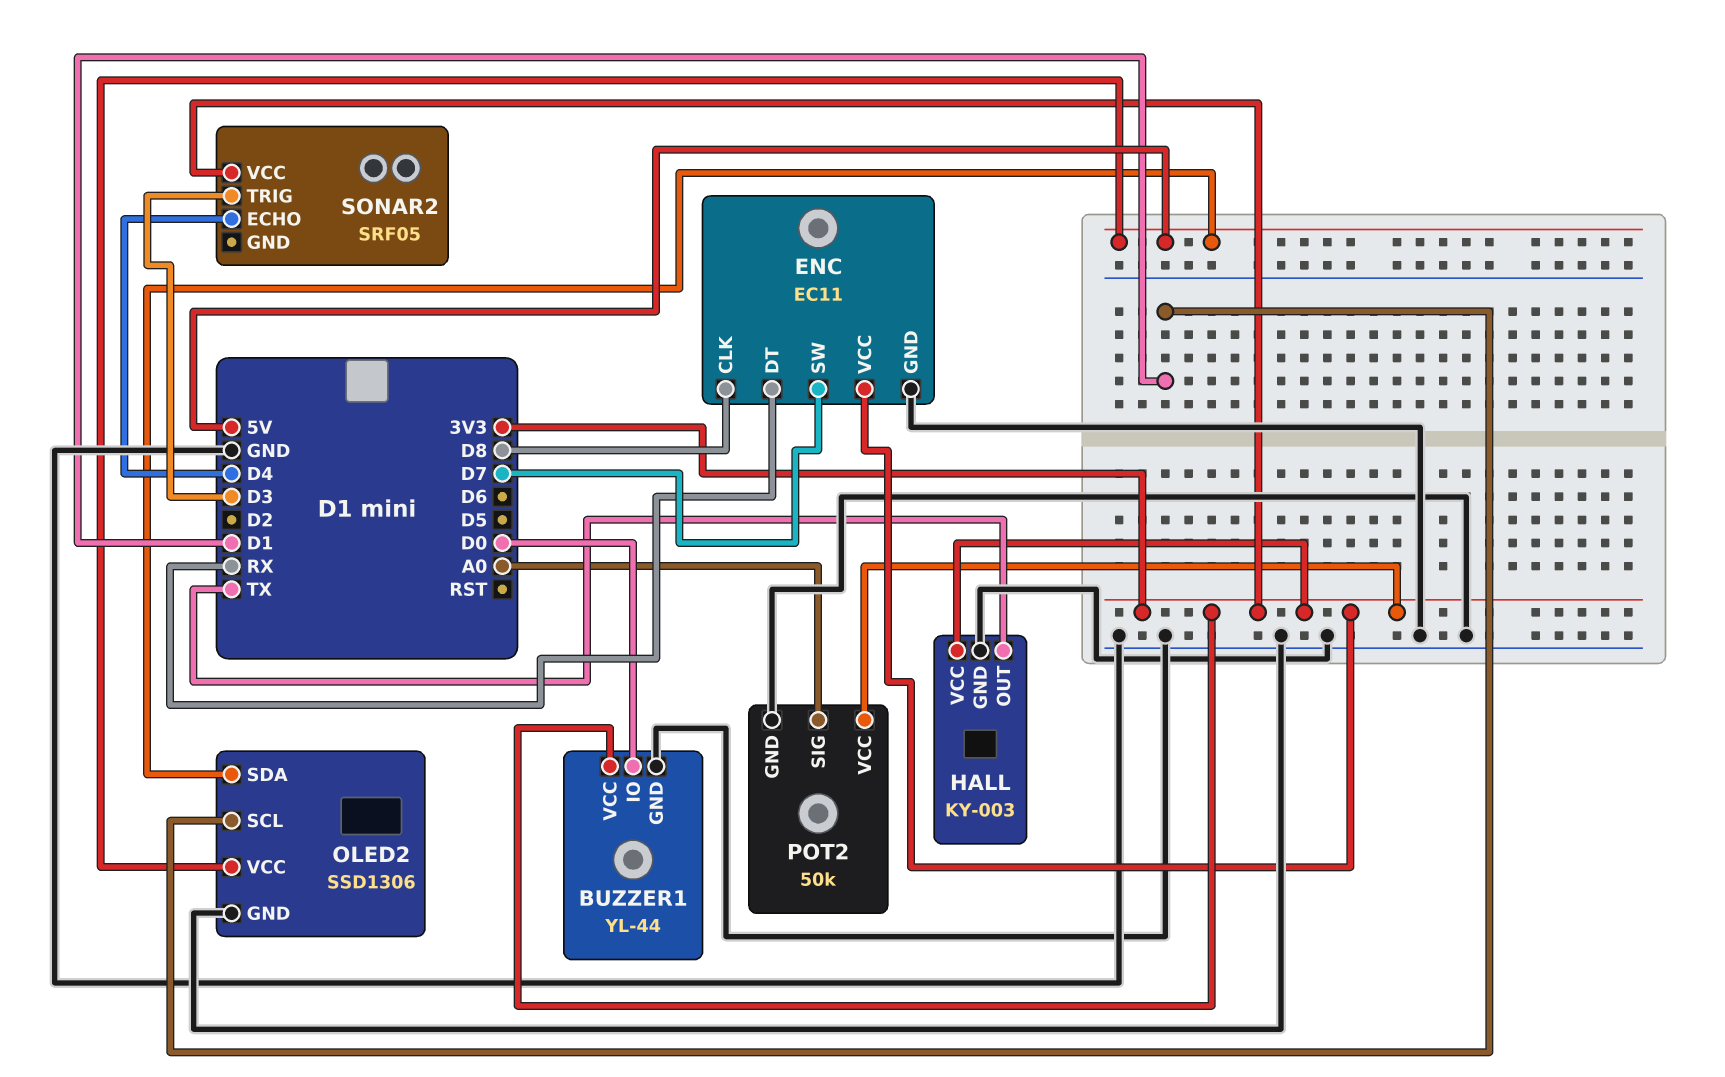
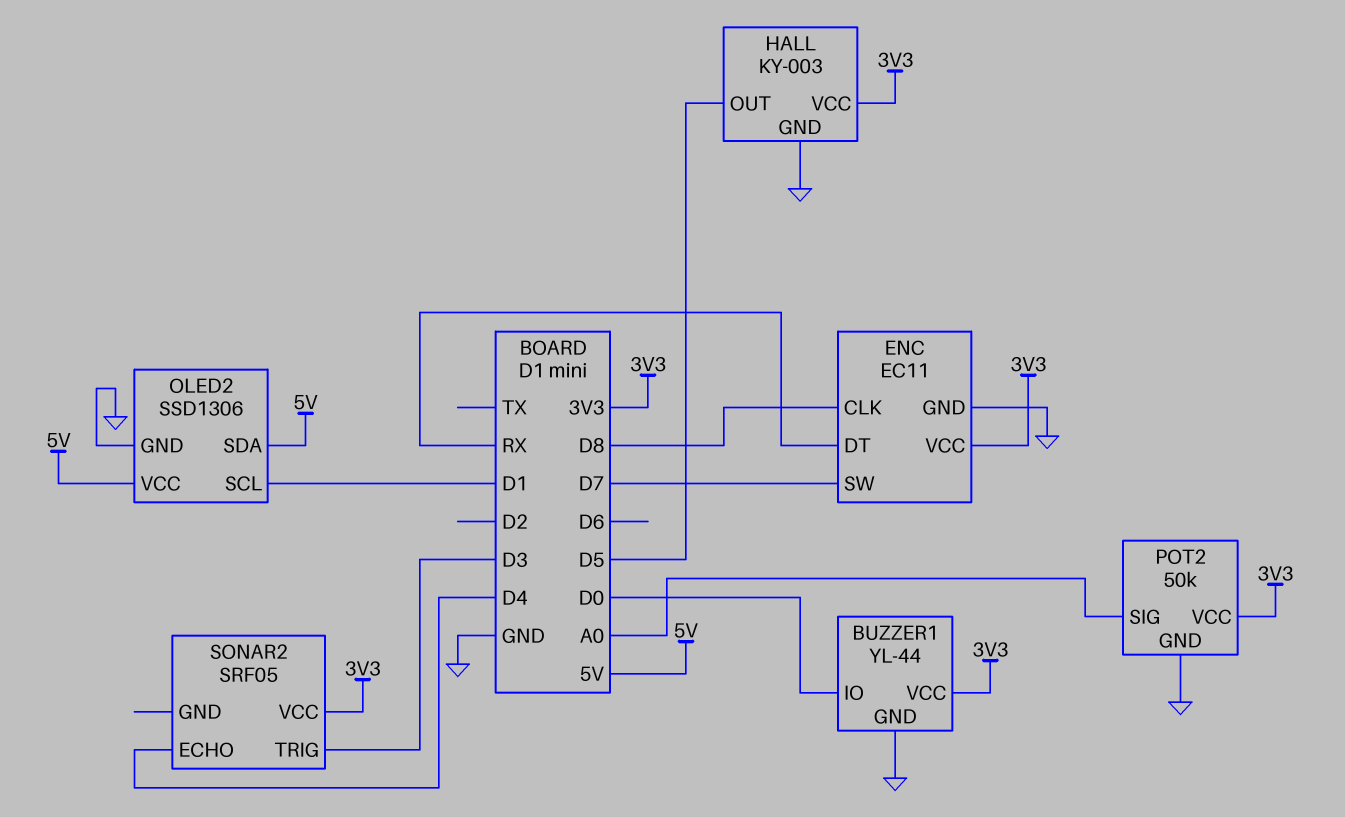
HALL pin OUT: TX -> D5

